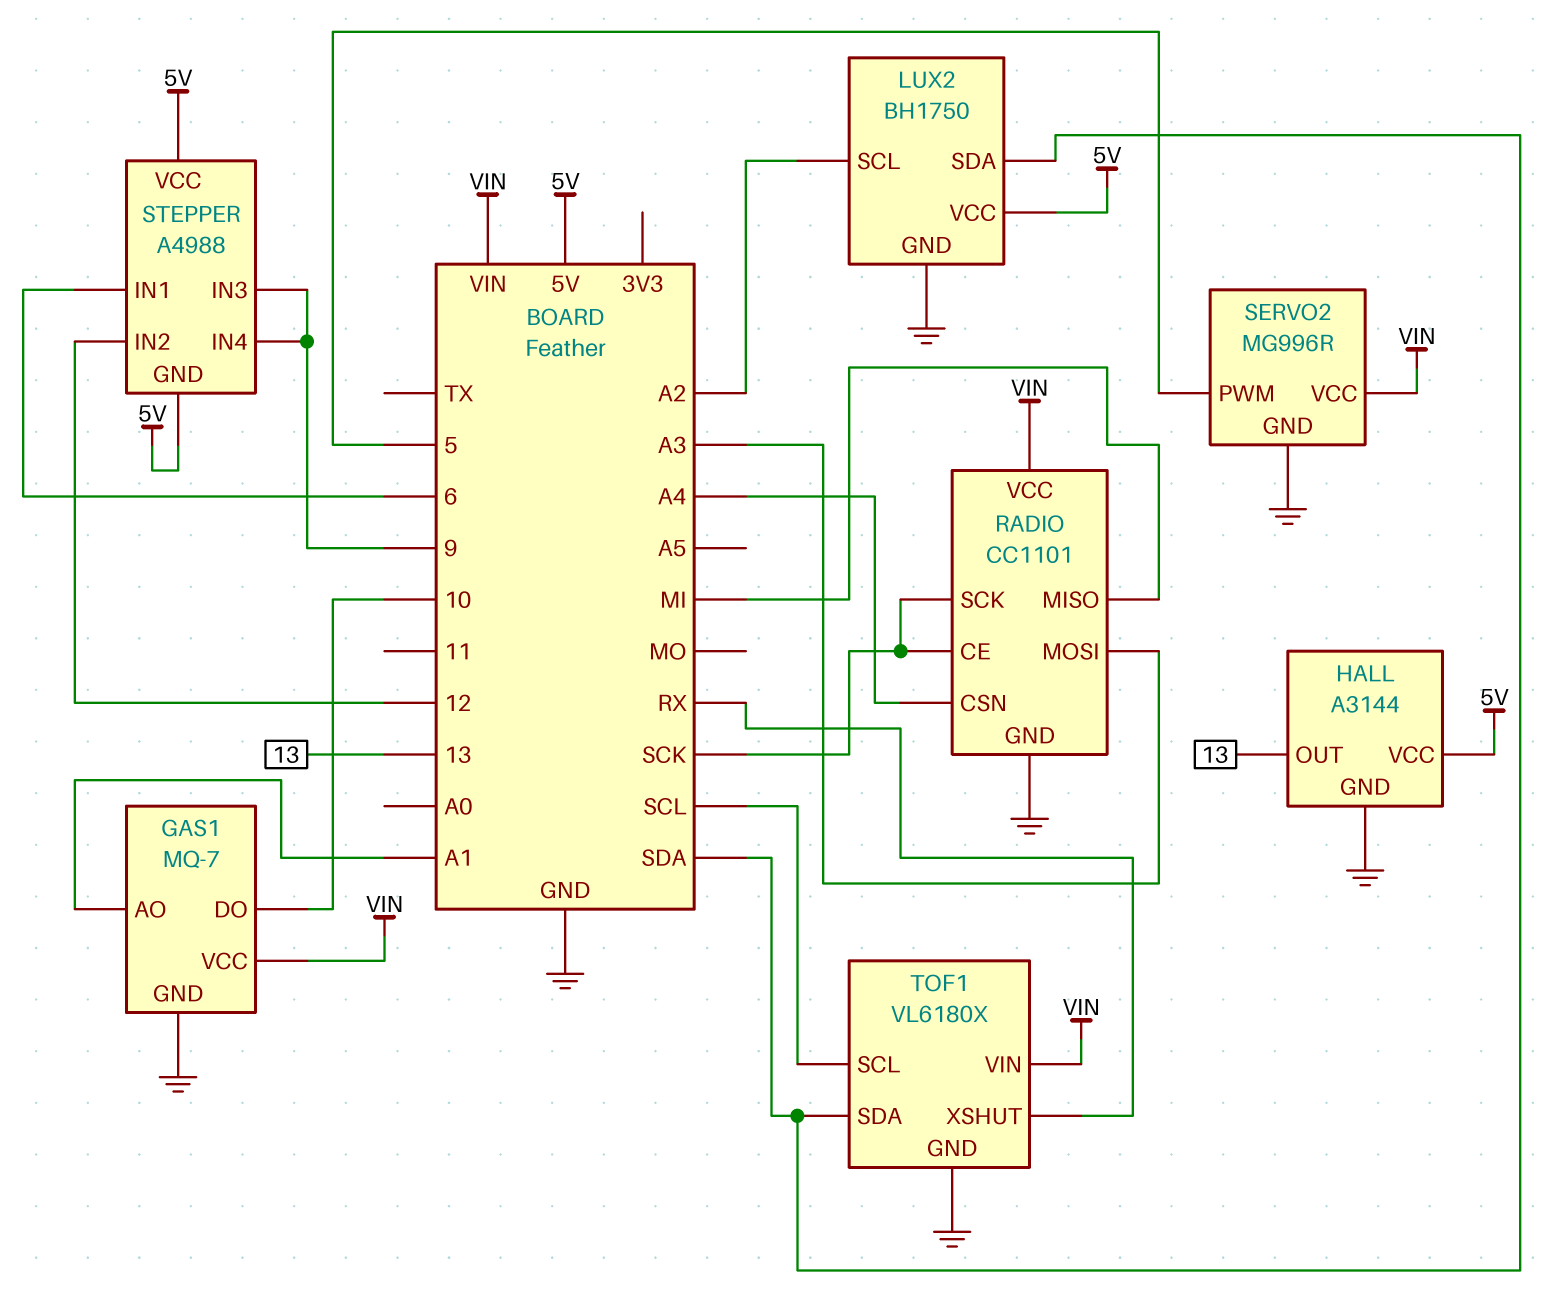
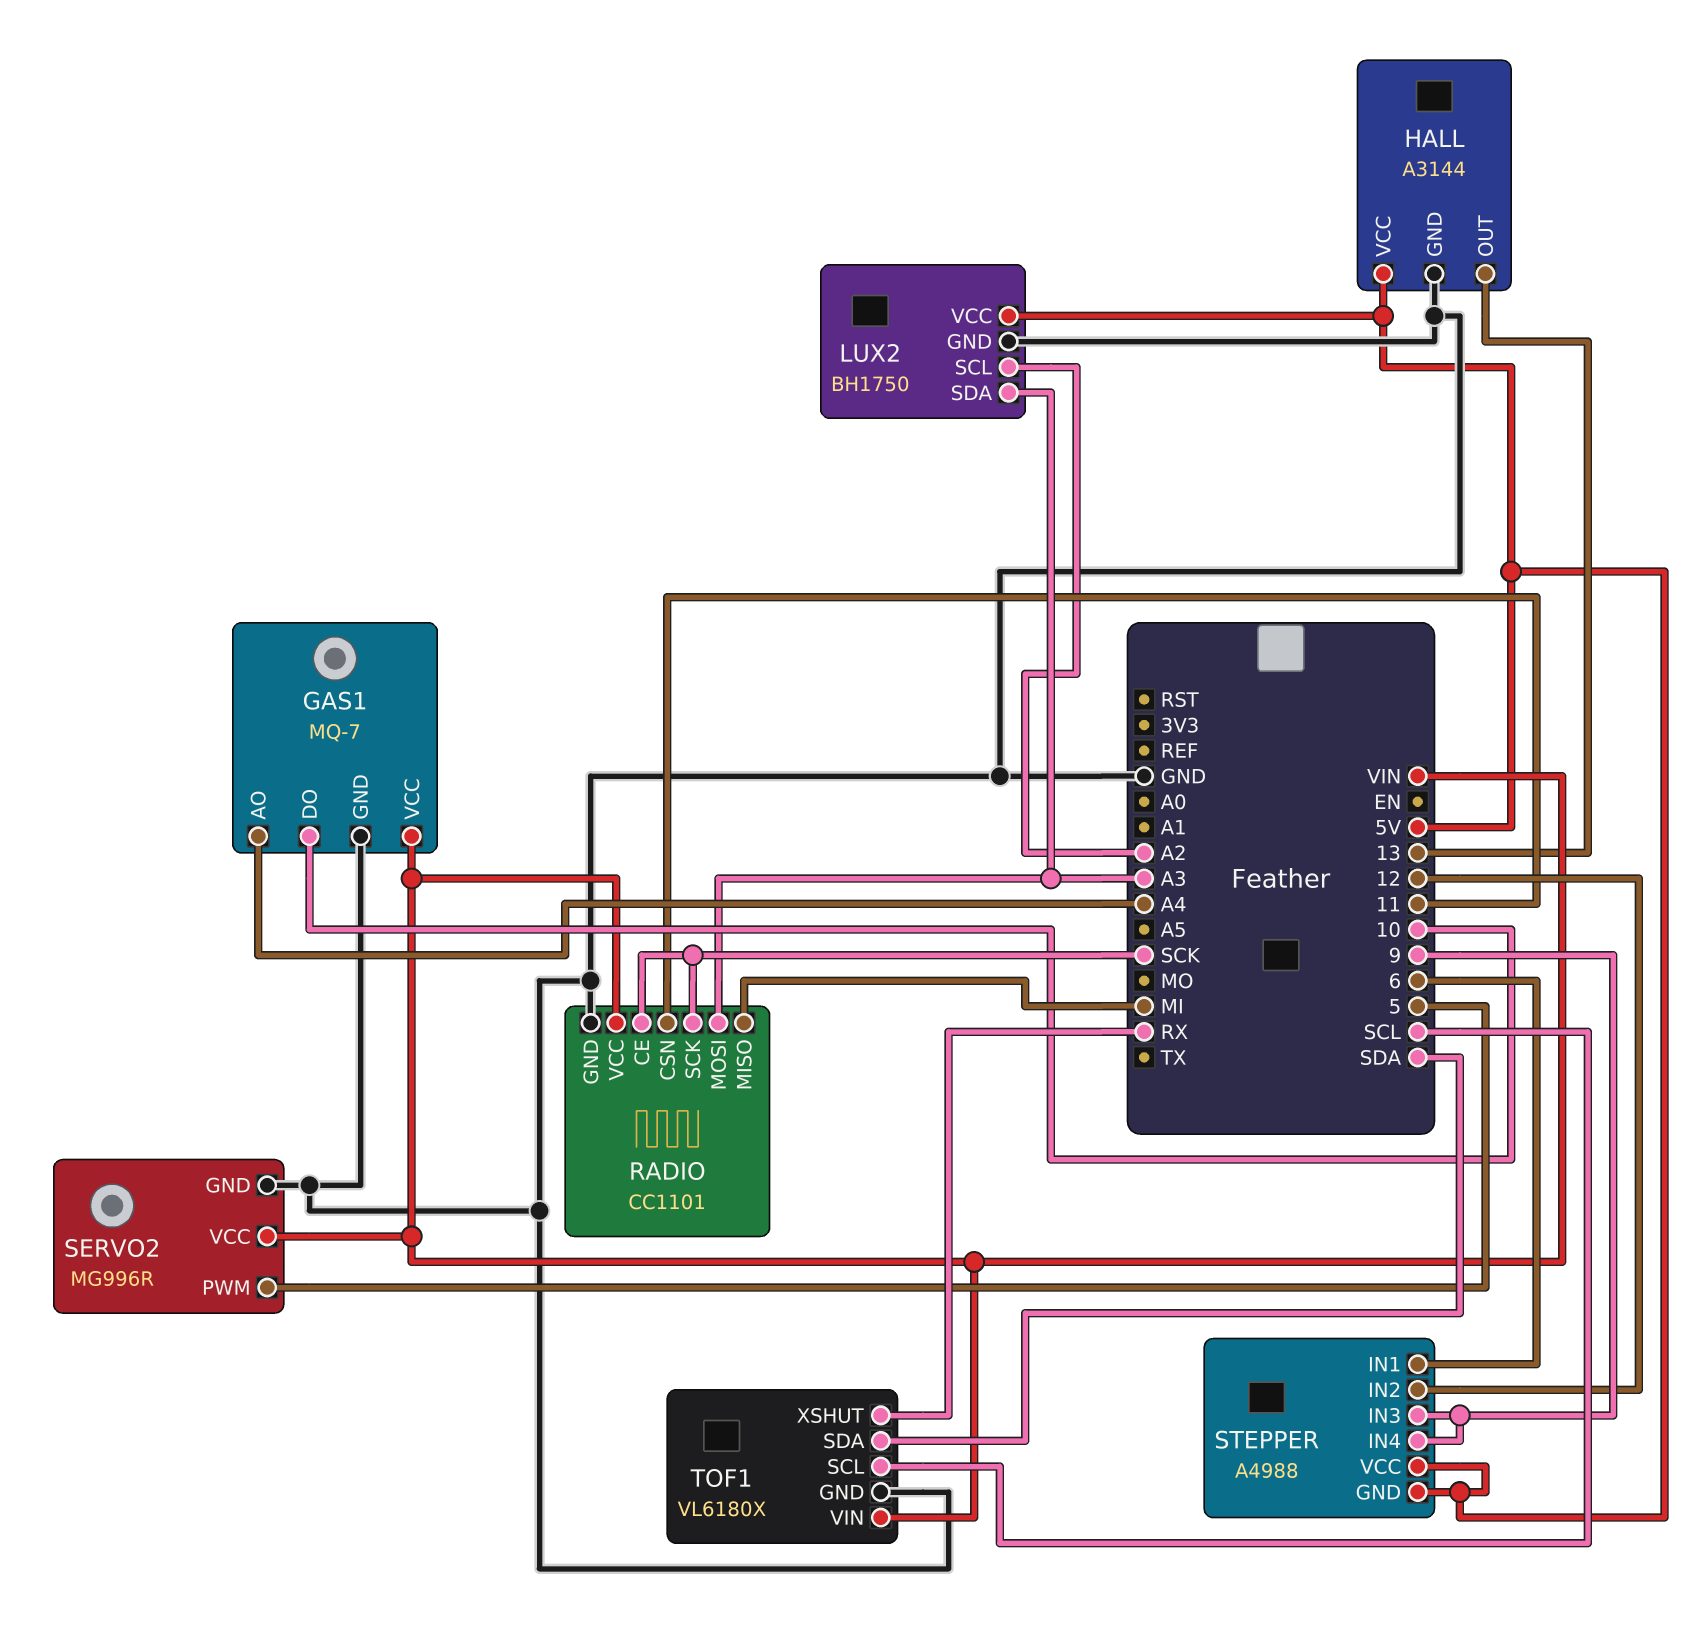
GAS1 pin AO: A1 -> A4
LUX2 pin SDA: SDA -> A3
RADIO pin CSN: A4 -> 11

